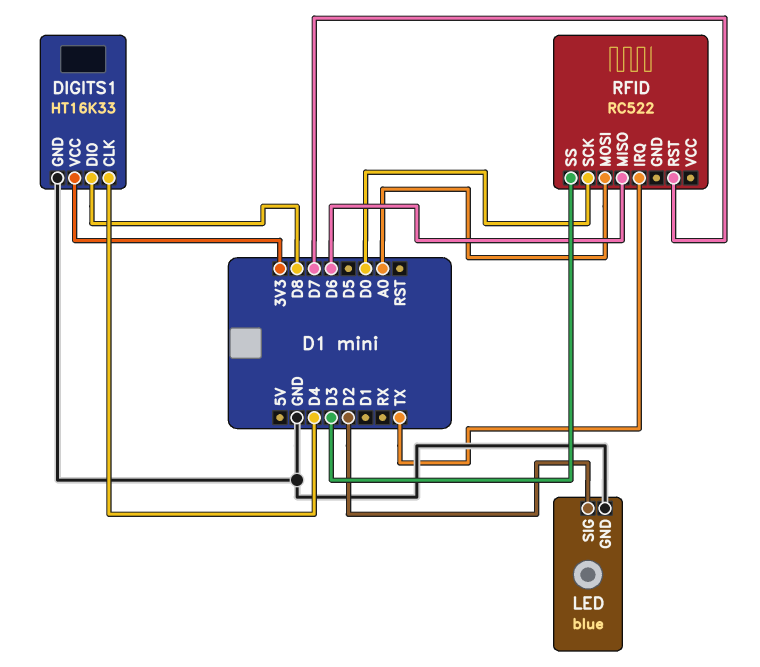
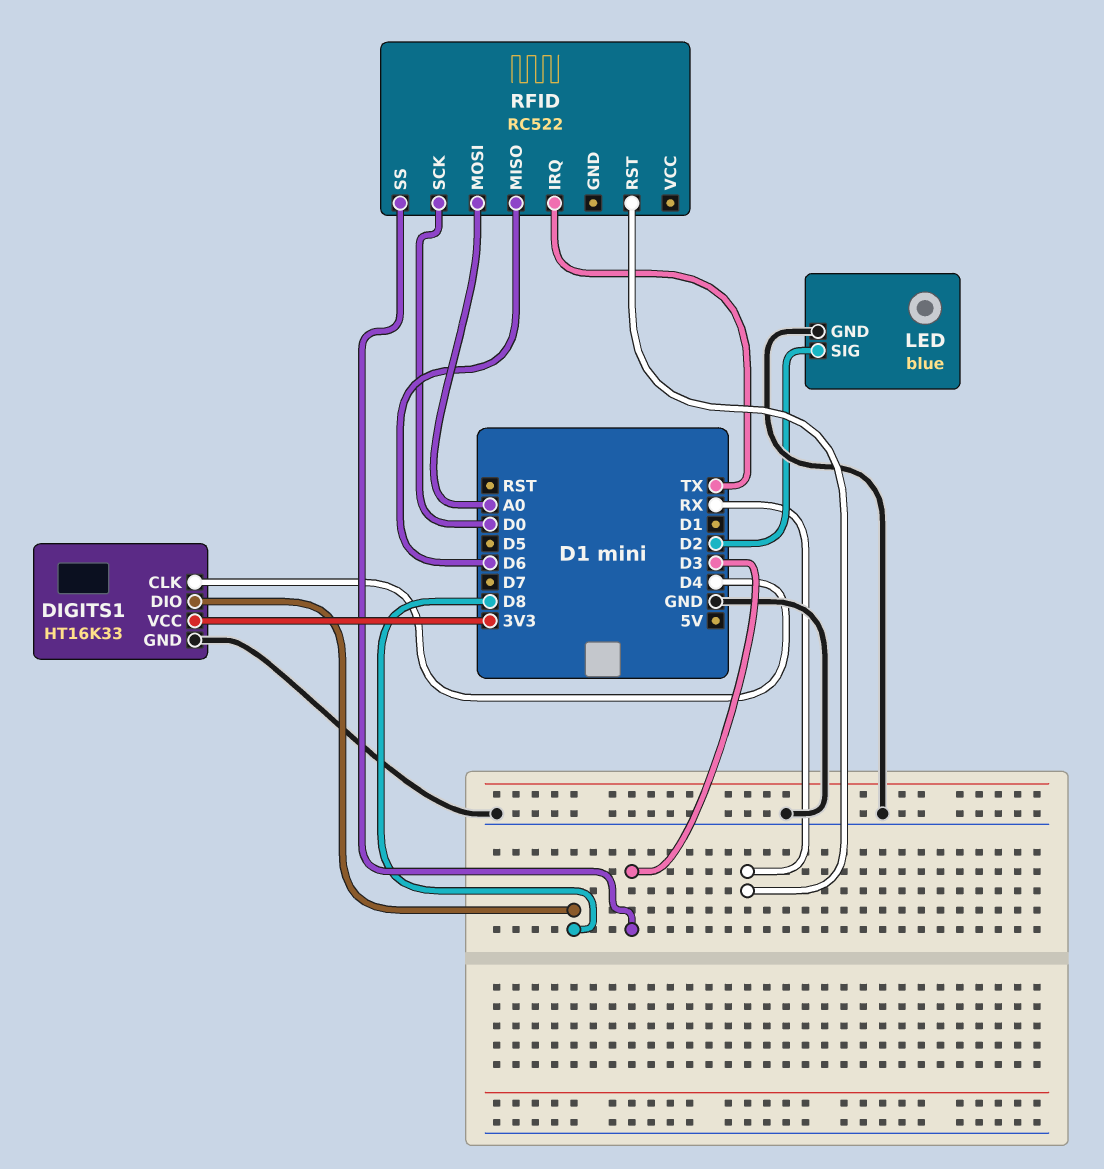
RFID pin RST: D7 -> RX

